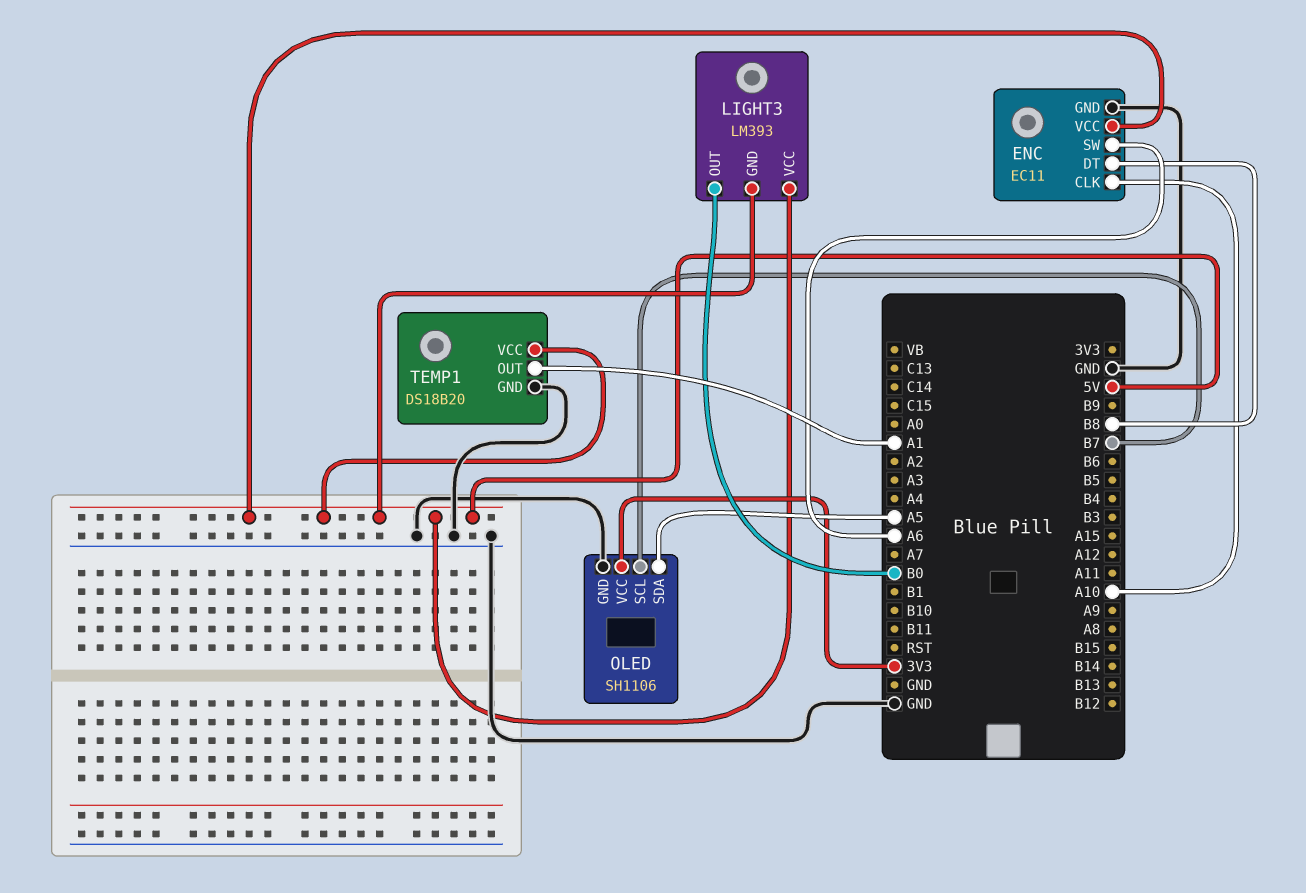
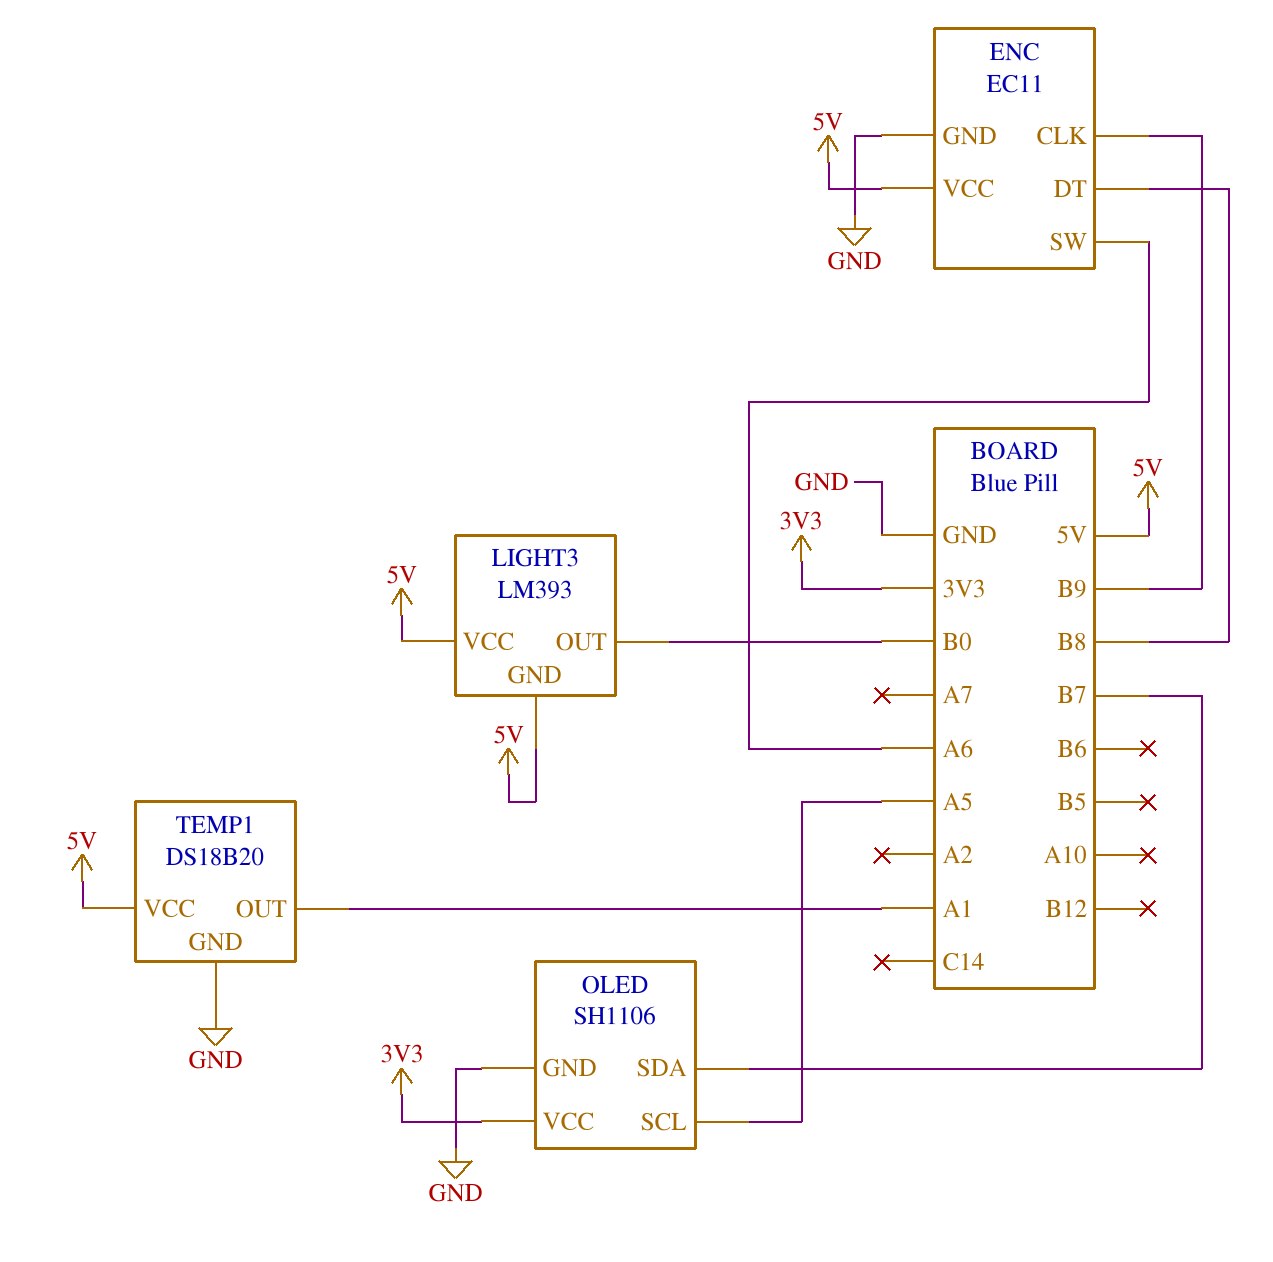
ENC pin CLK: A10 -> B9
OLED pin SCL: B7 -> A5
OLED pin SDA: A5 -> B7

